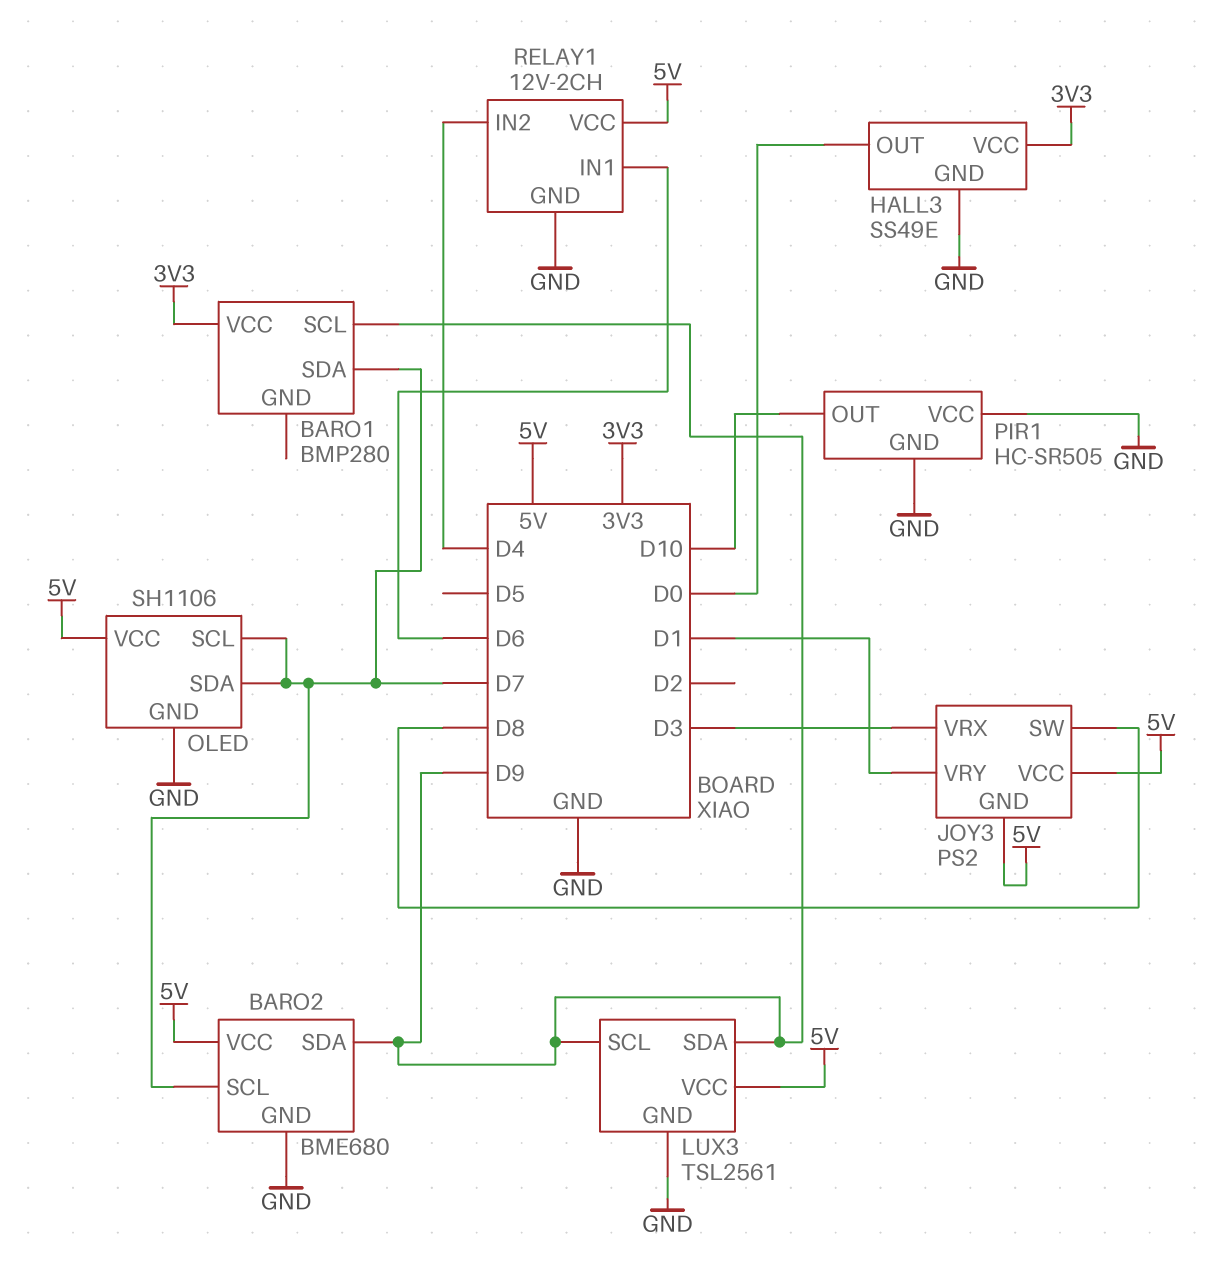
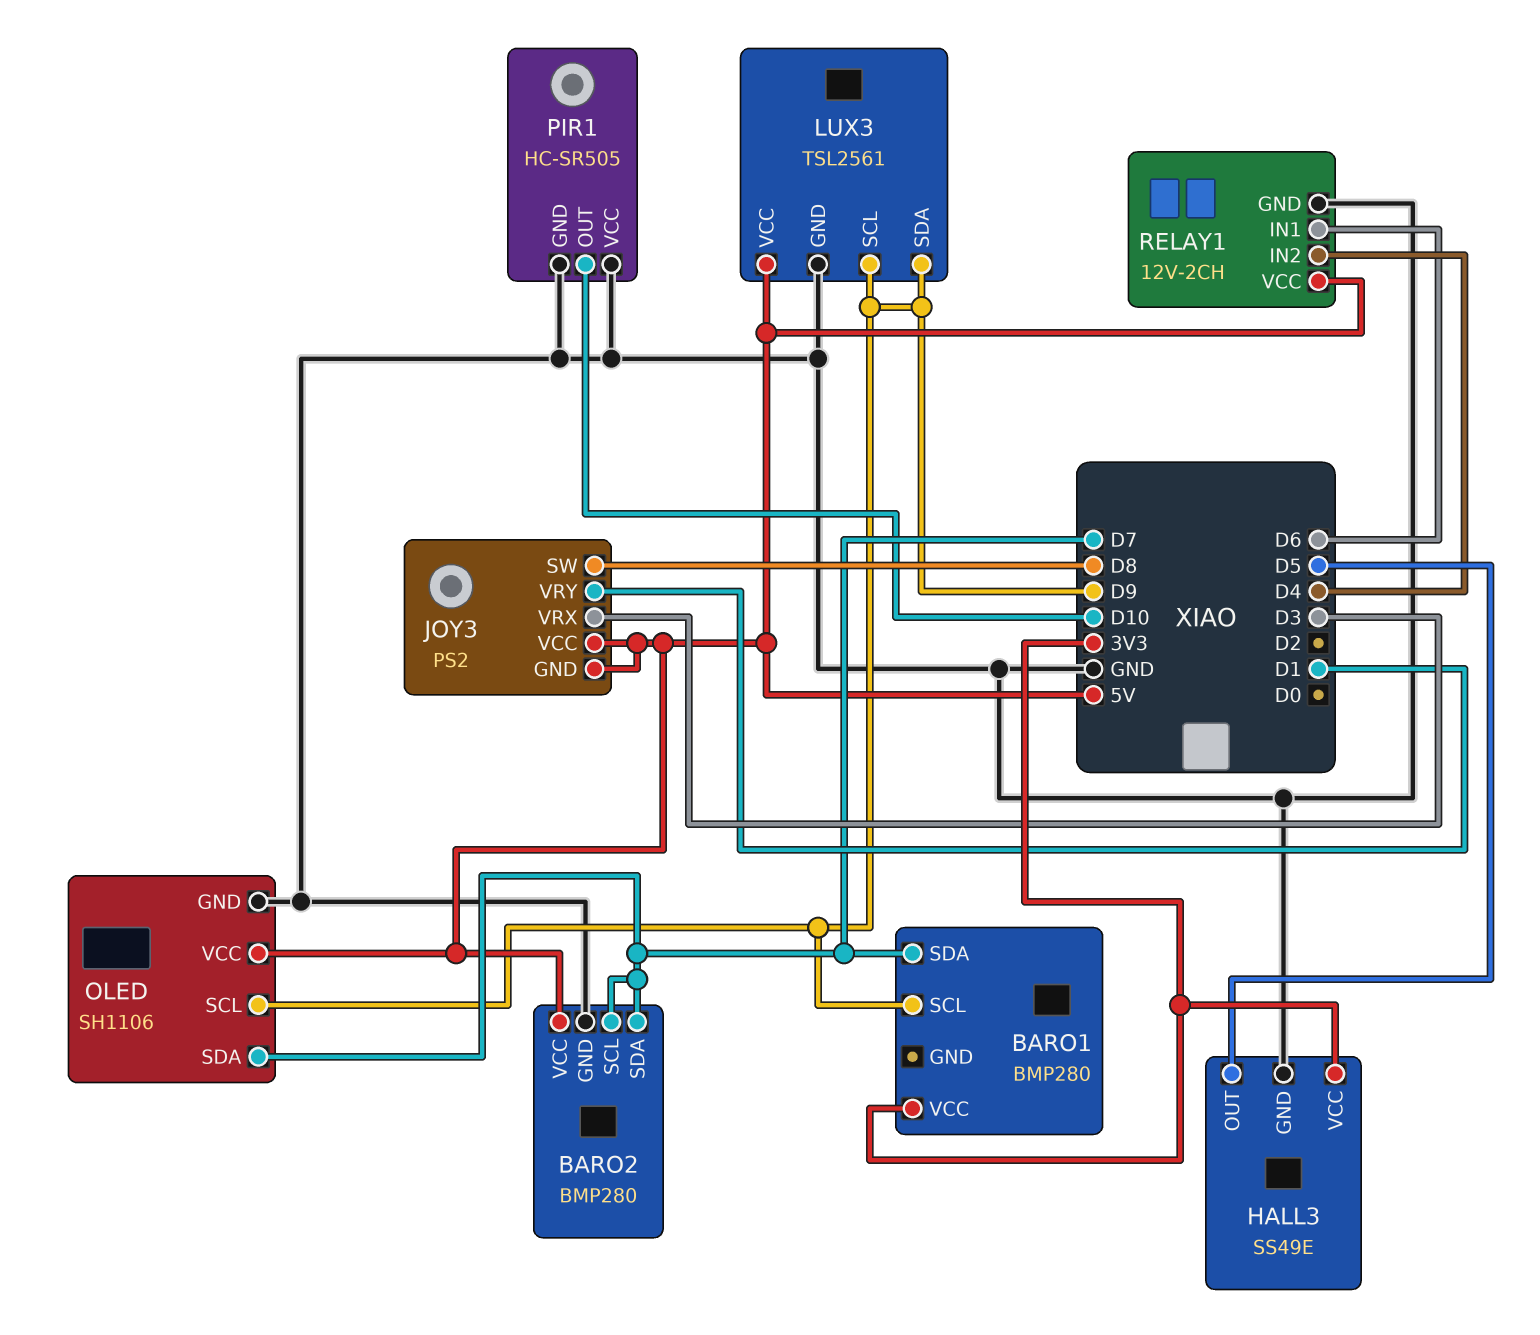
BARO2: BME680 -> BMP280
BARO2 pin SDA: D9 -> D7
HALL3 pin OUT: D0 -> D5
OLED pin SCL: D7 -> D9

